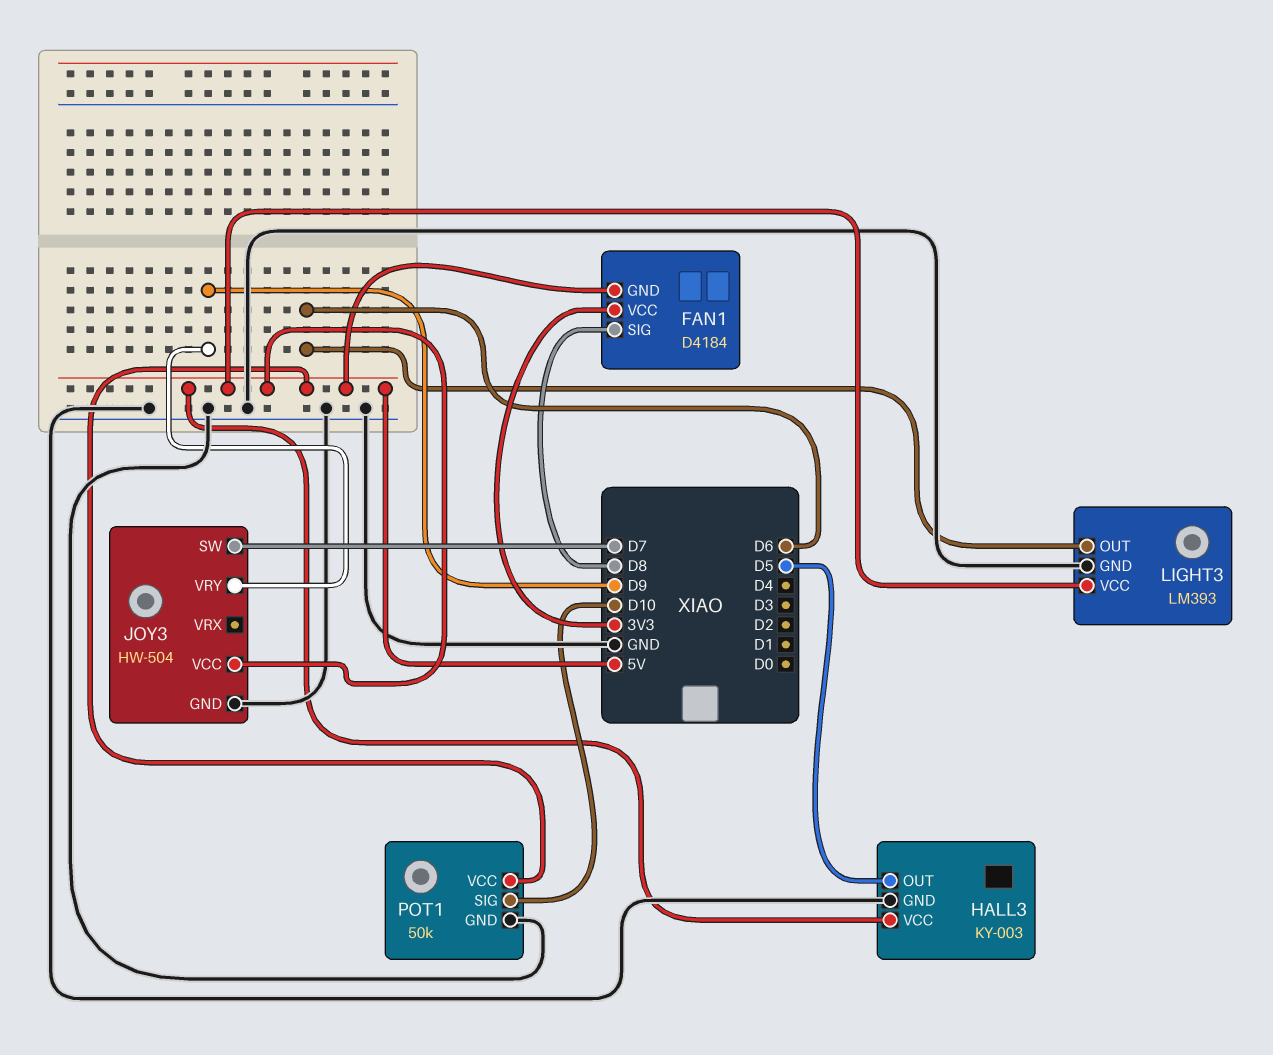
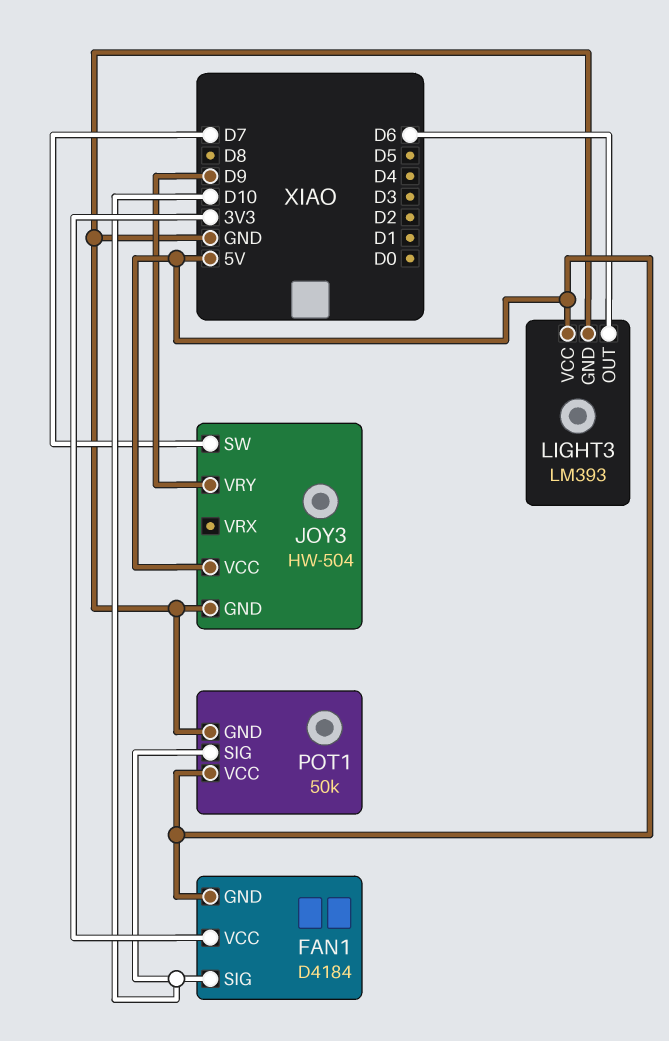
FAN1 pin SIG: D8 -> D10
HALL3: KY-003 -> none
HALL3 pin GND: GND -> none
HALL3 pin OUT: D5 -> none
HALL3 pin VCC: 5V -> none

